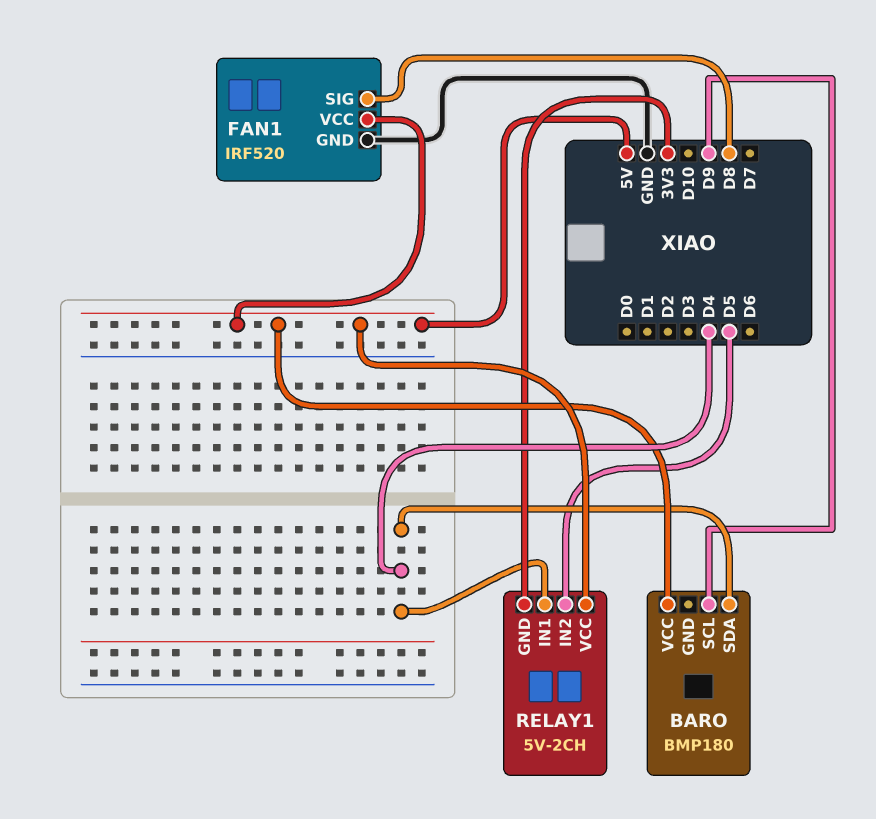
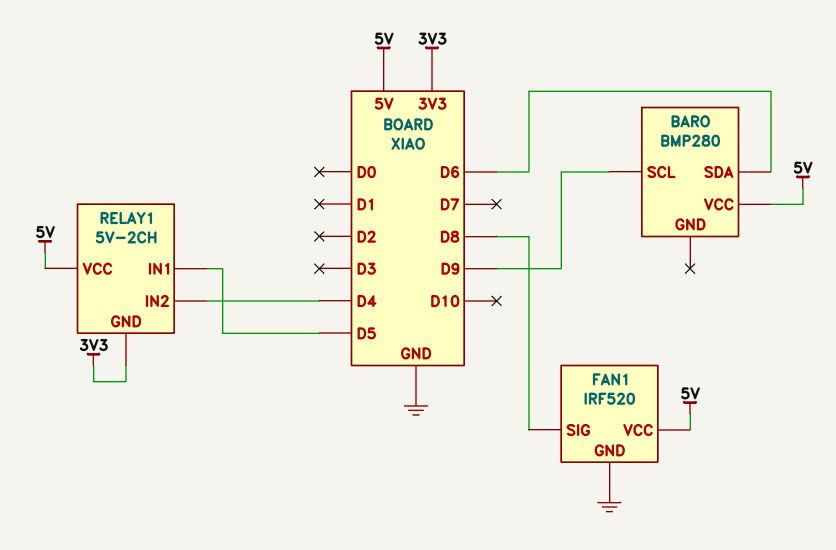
BARO: BMP180 -> BMP280
BARO pin SDA: D4 -> D6
RELAY1 pin IN1: D4 -> D5
RELAY1 pin IN2: D5 -> D4

